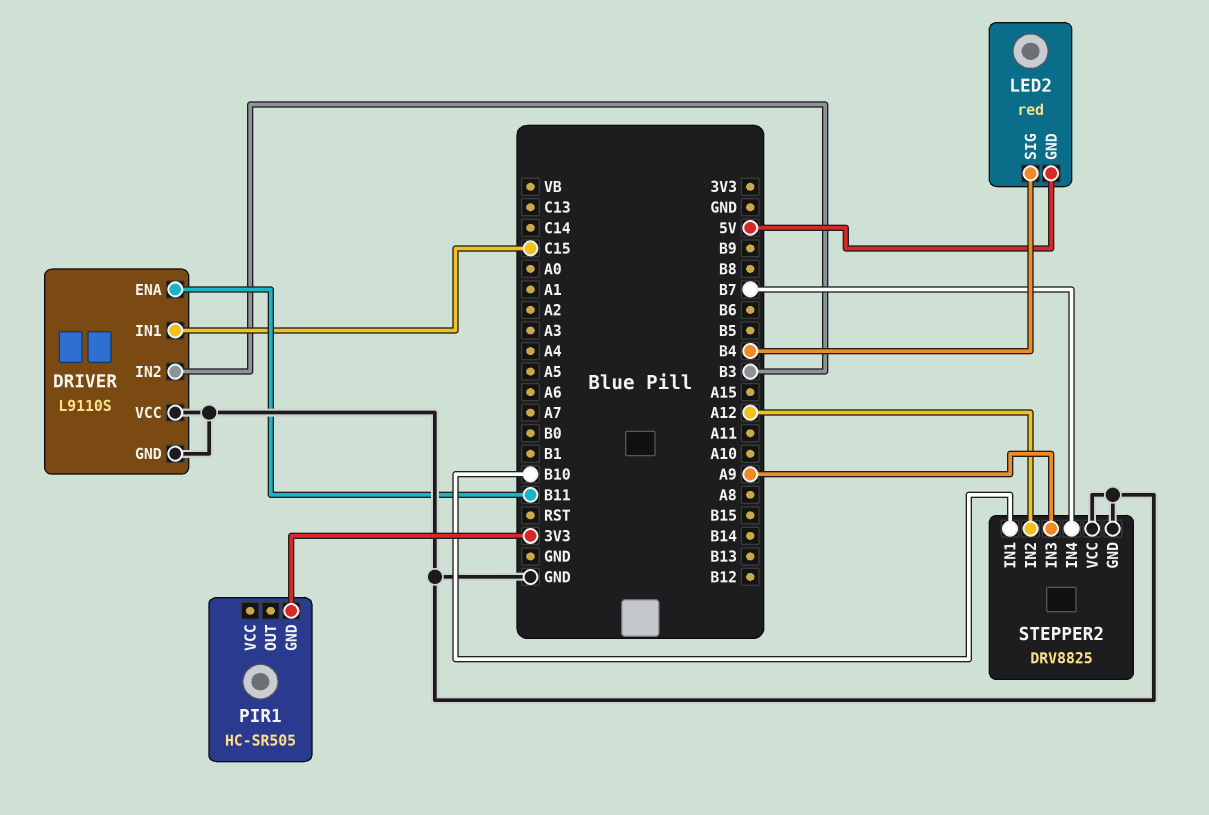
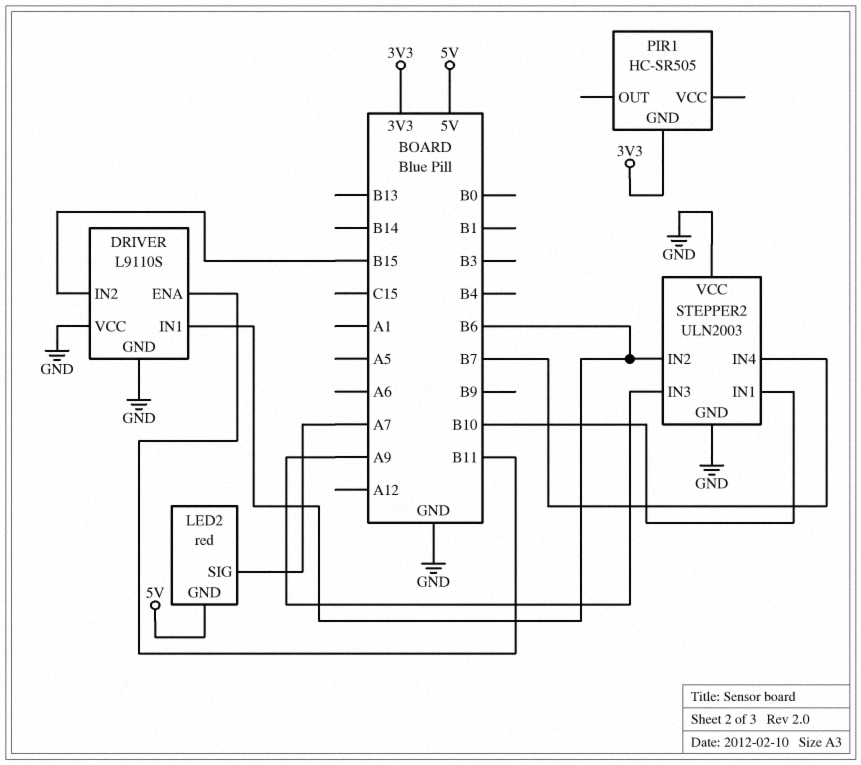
DRIVER pin IN1: C15 -> B6
DRIVER pin IN2: B3 -> B15
LED2 pin SIG: B4 -> A7
STEPPER2: DRV8825 -> ULN2003
STEPPER2 pin IN2: A12 -> B6

